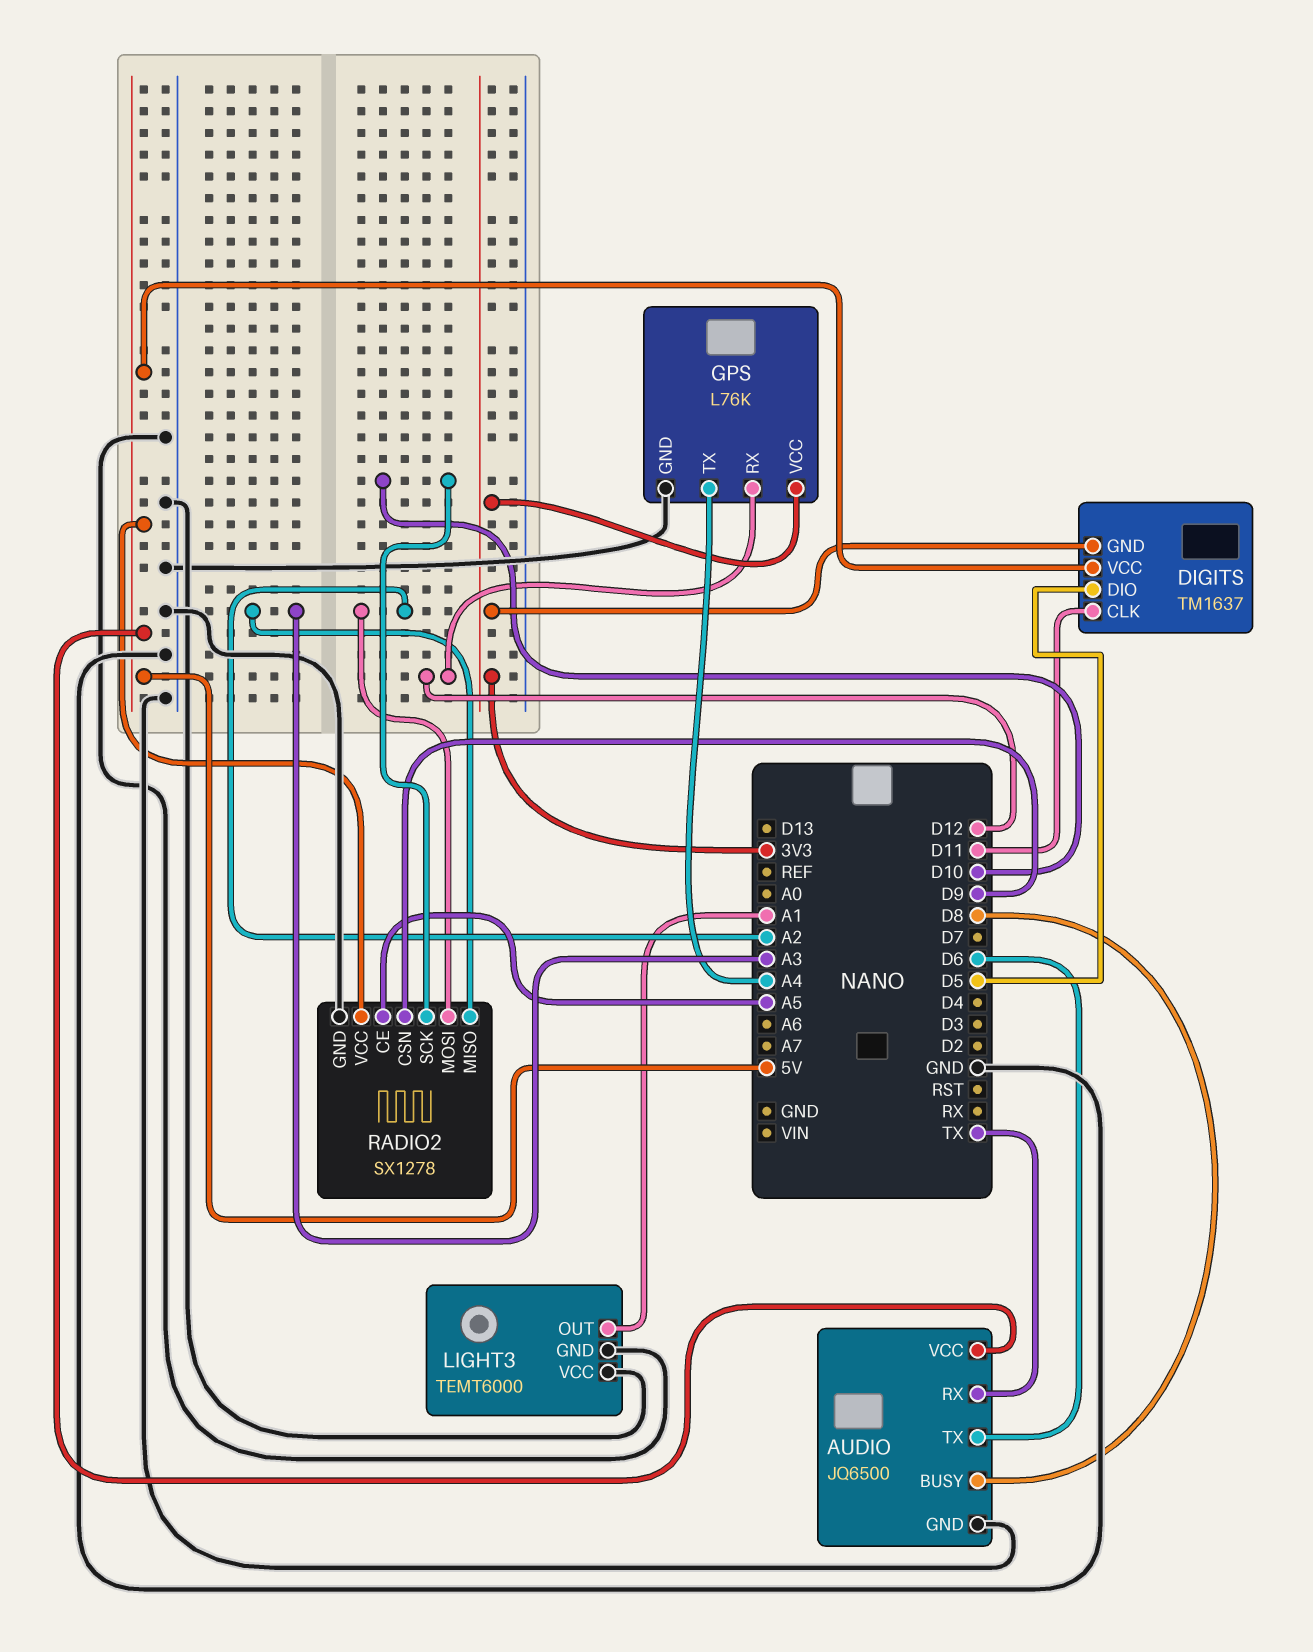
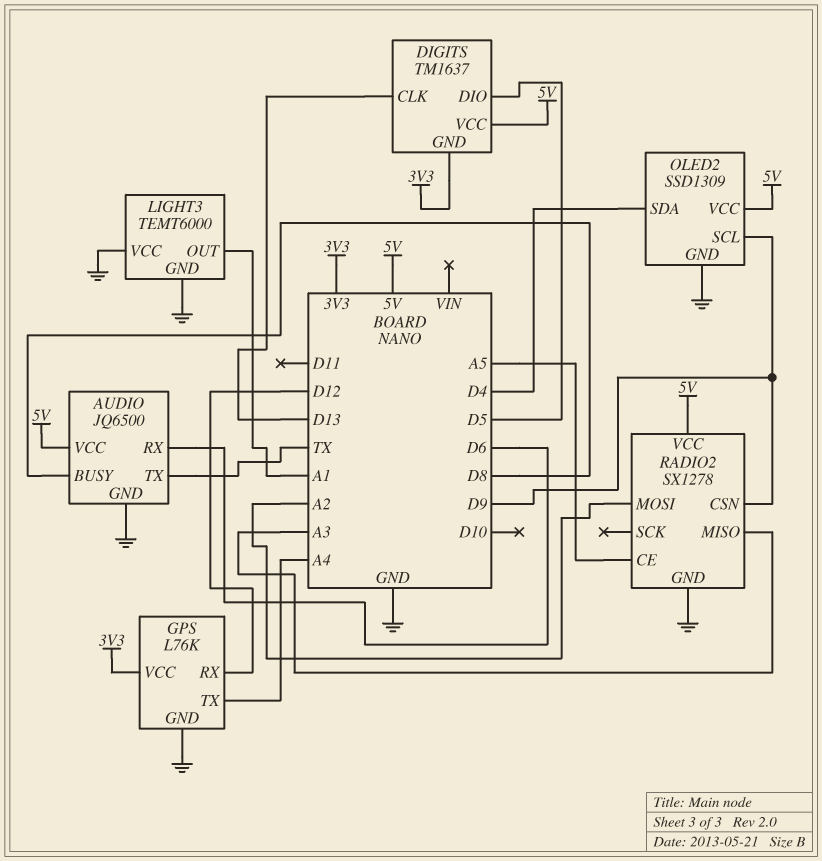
AUDIO pin RX: TX -> D6
AUDIO pin TX: D6 -> TX
DIGITS pin CLK: D11 -> D13
OLED2: none -> SSD1309
OLED2 pin GND: none -> GND
OLED2 pin SCL: none -> D9
OLED2 pin SDA: none -> D4
OLED2 pin VCC: none -> 5V
RADIO2 pin SCK: D10 -> none

